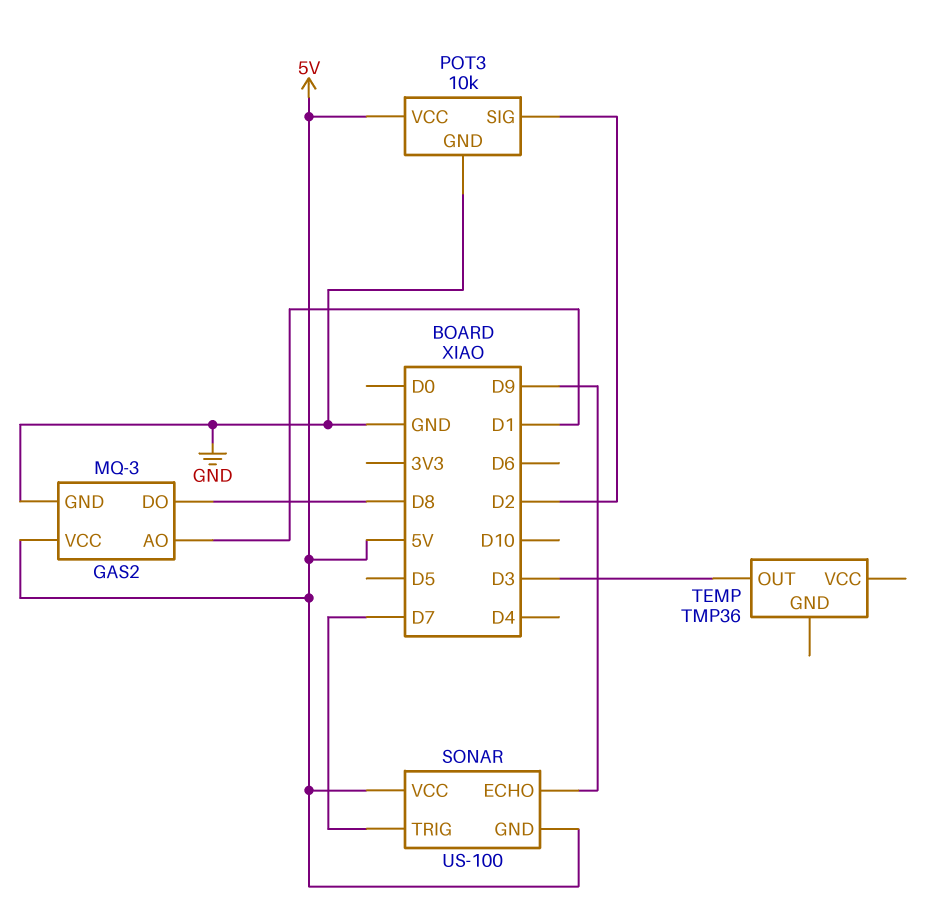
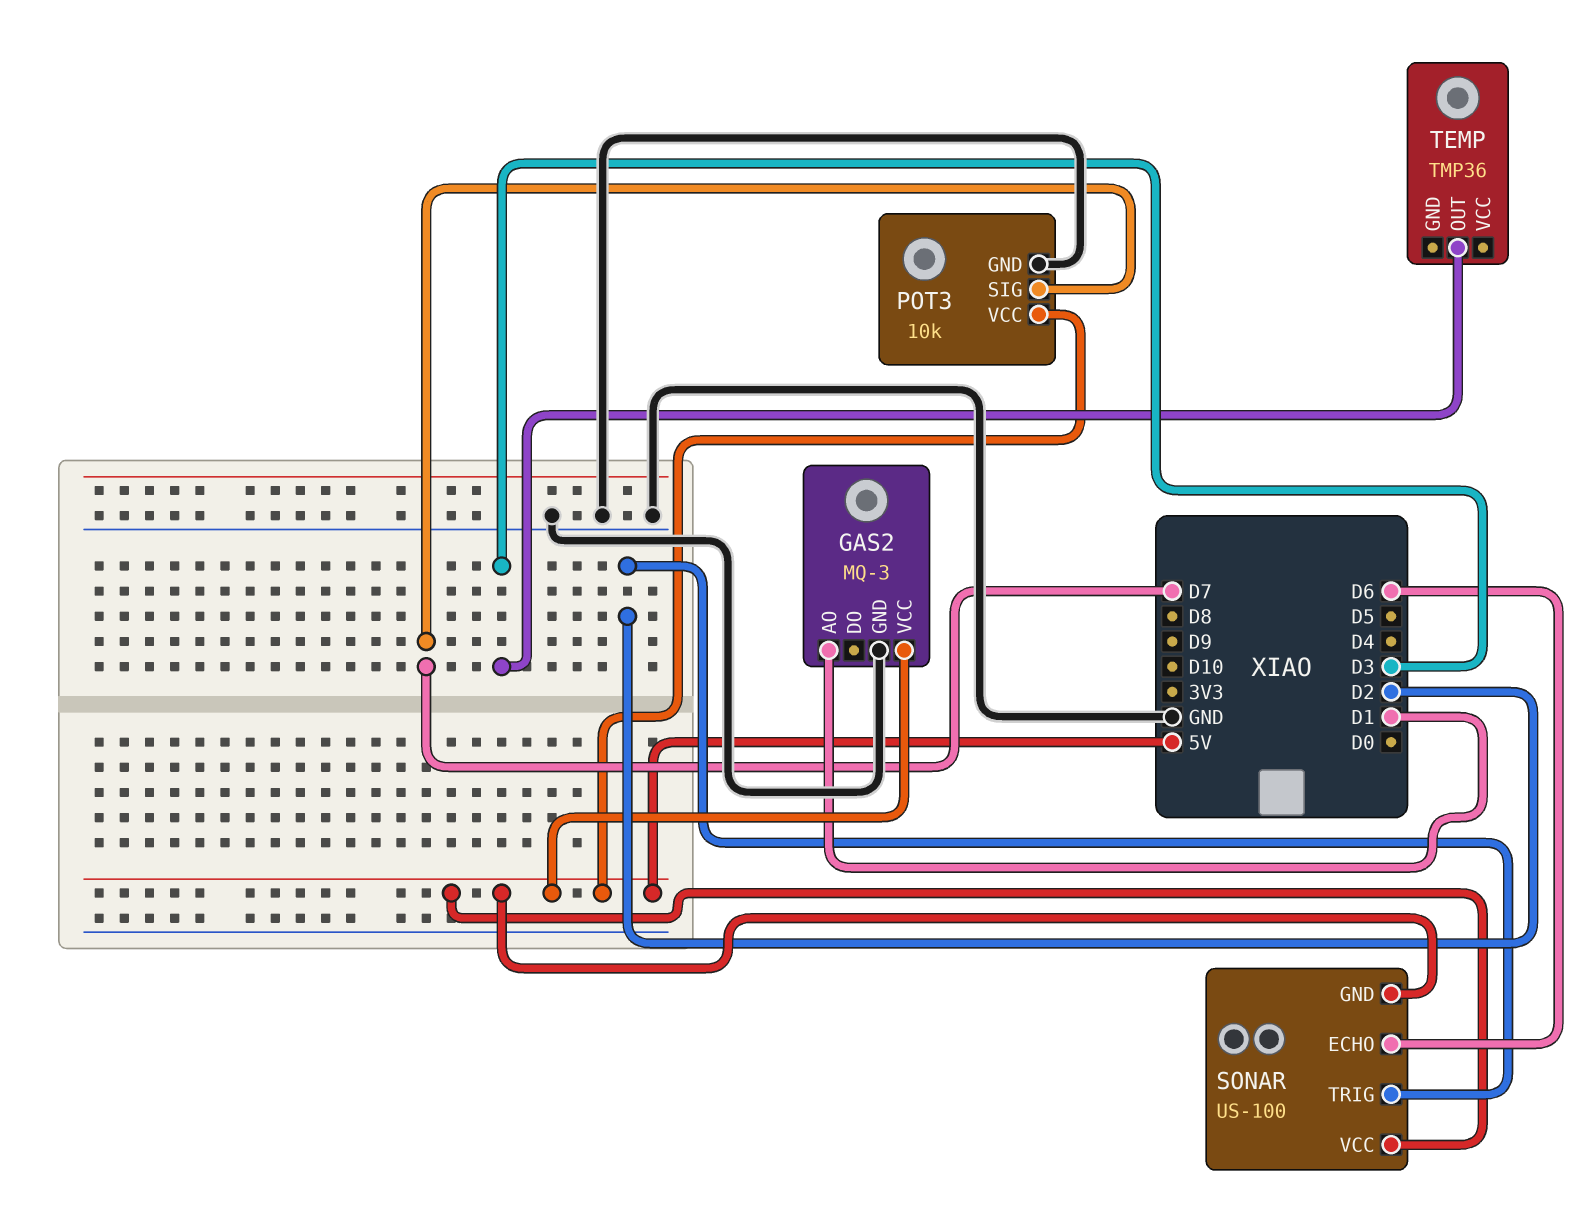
GAS2 pin DO: D8 -> none
POT3 pin SIG: D2 -> D7
SONAR pin ECHO: D9 -> D6
SONAR pin TRIG: D7 -> D2

